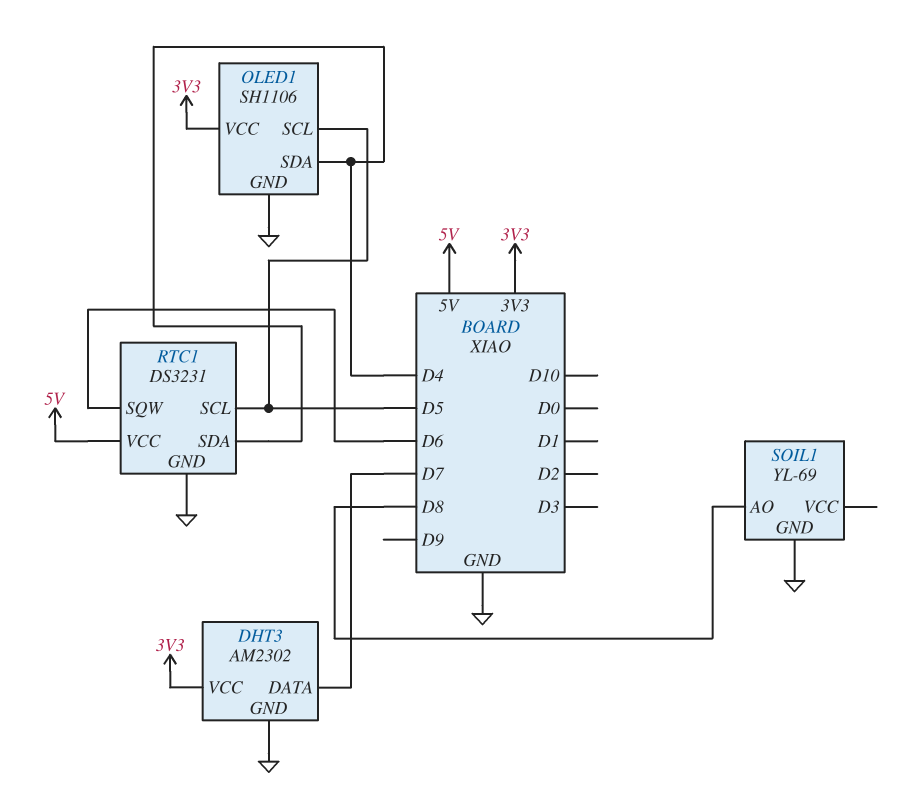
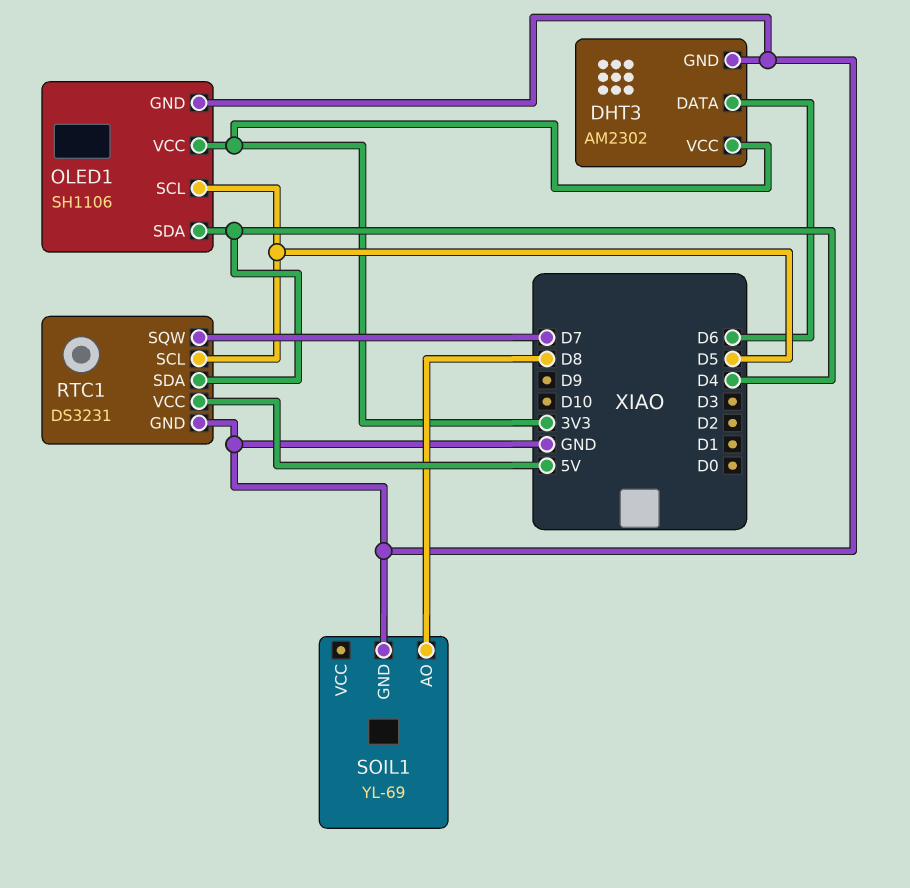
DHT3 pin DATA: D7 -> D6
RTC1 pin SQW: D6 -> D7

